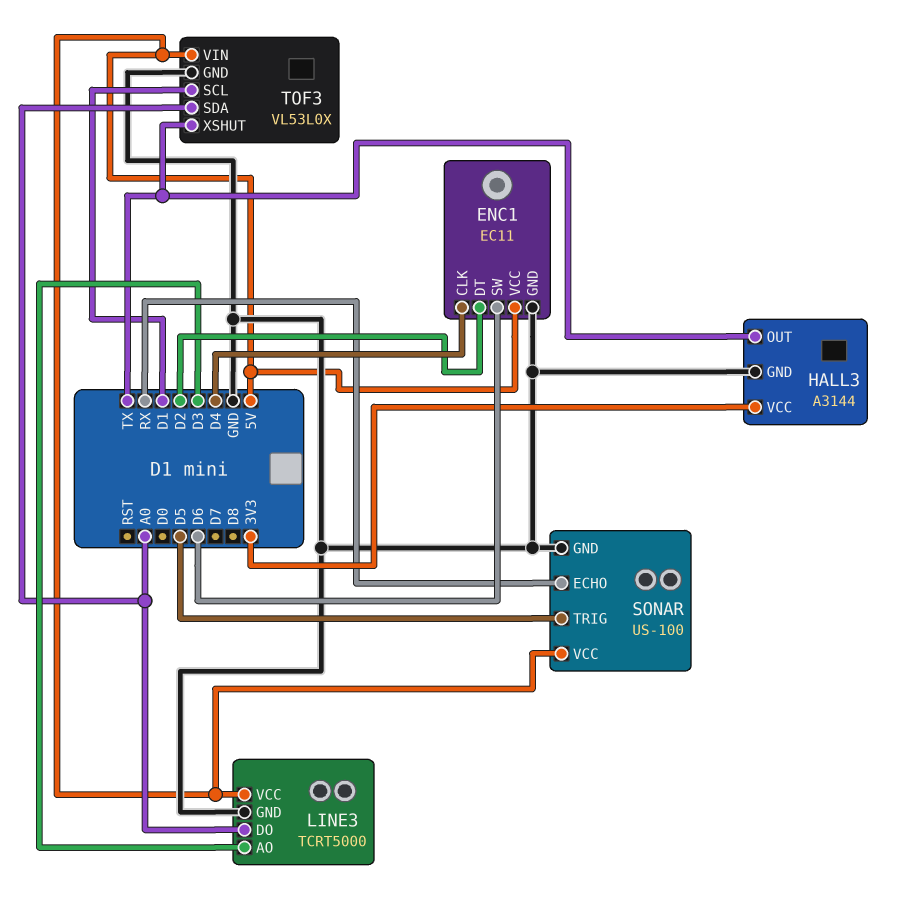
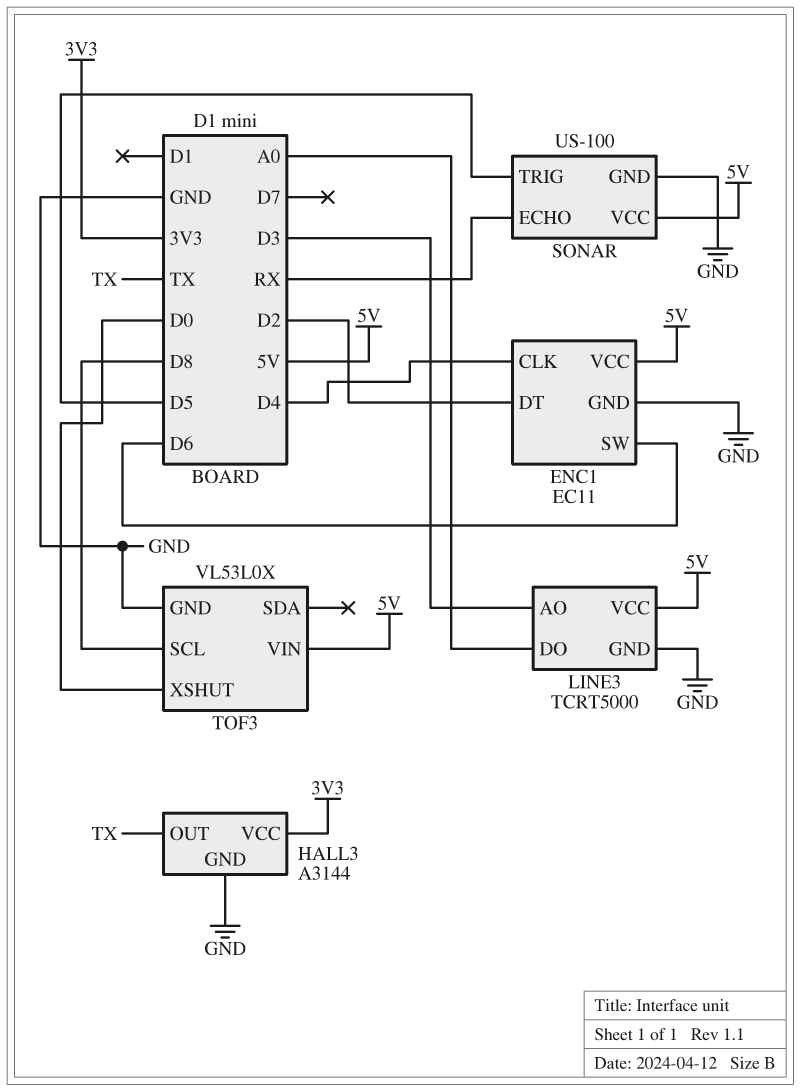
TOF3 pin SCL: D1 -> D8
TOF3 pin SDA: A0 -> none
TOF3 pin XSHUT: TX -> D0

